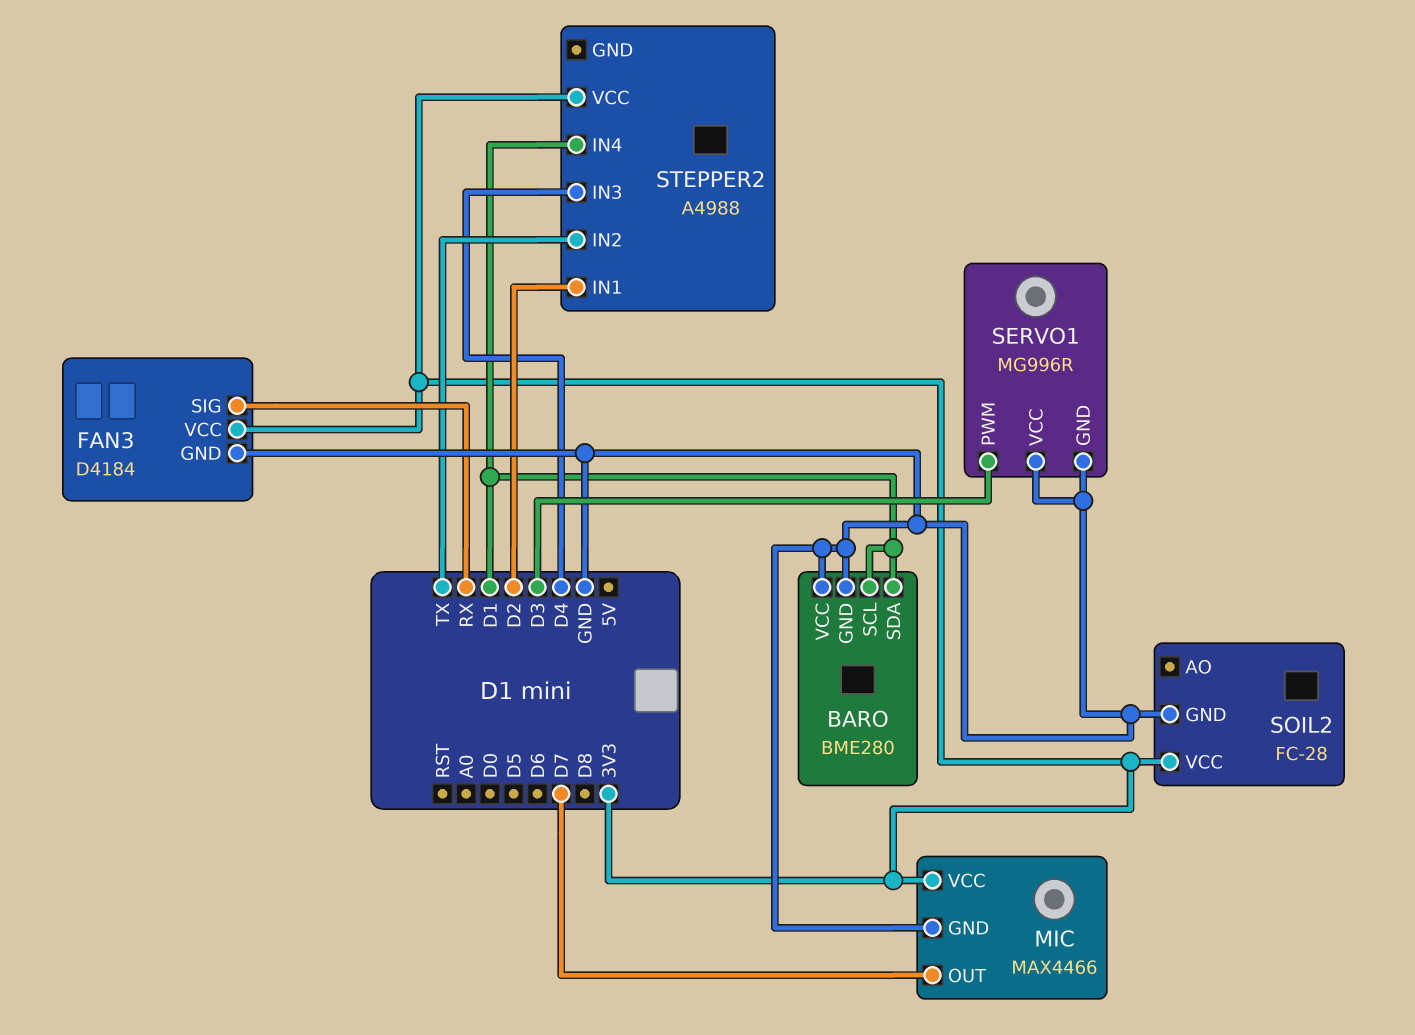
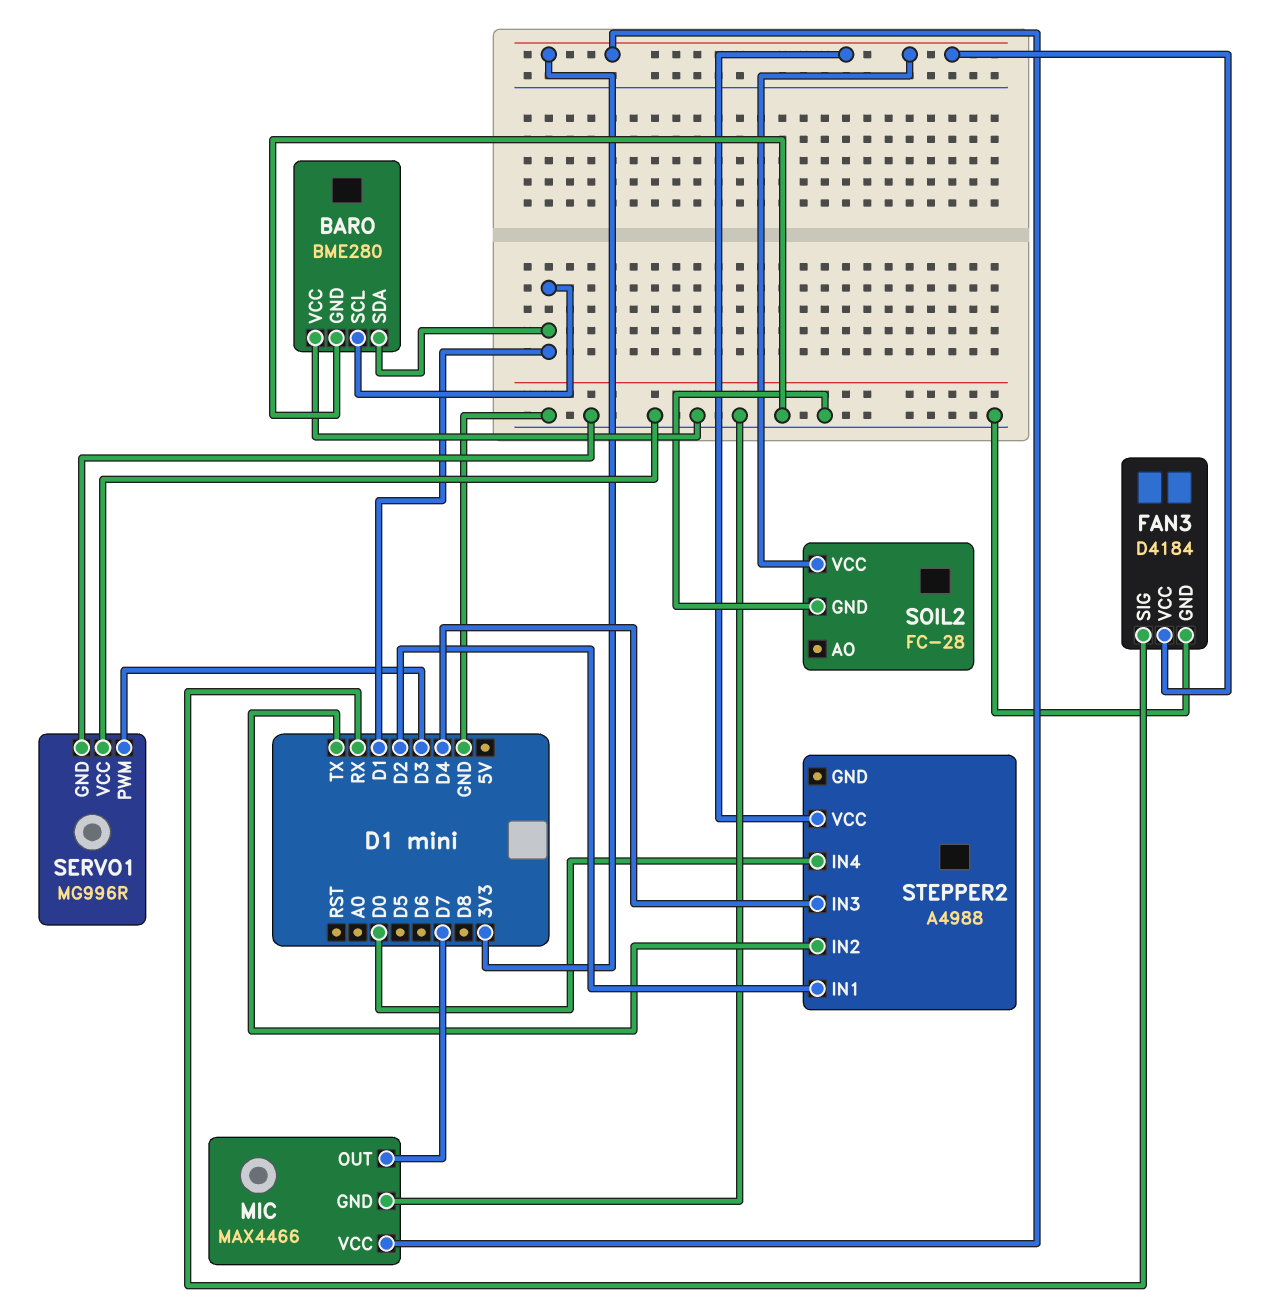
STEPPER2 pin IN4: D1 -> D0

